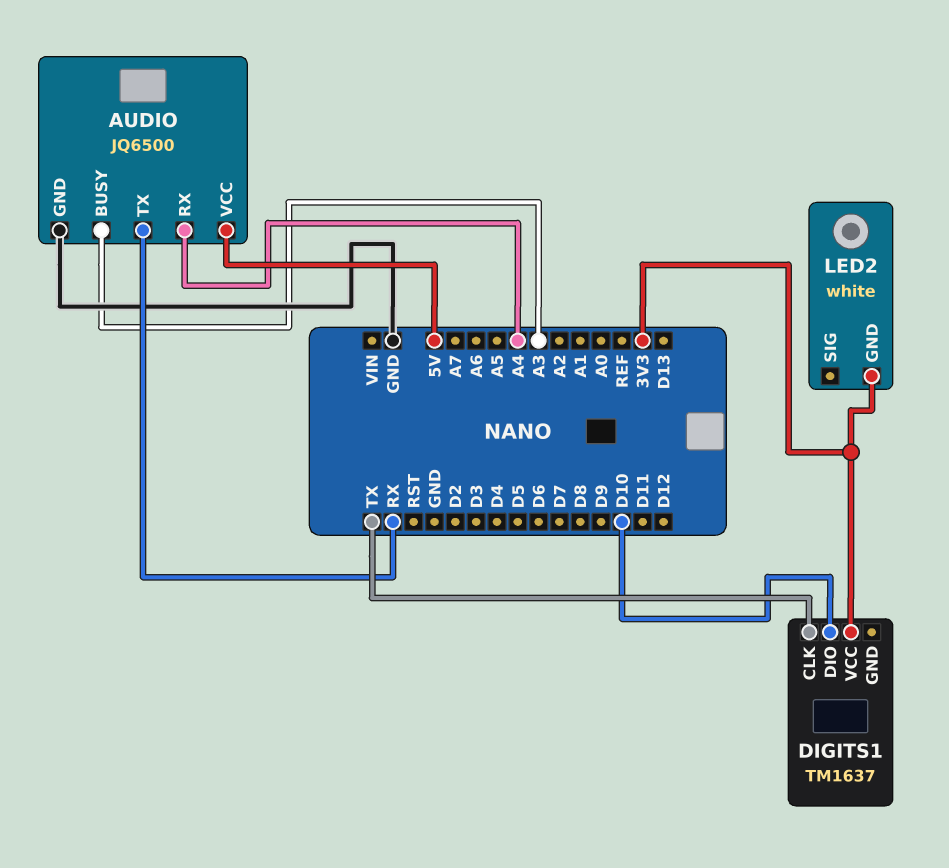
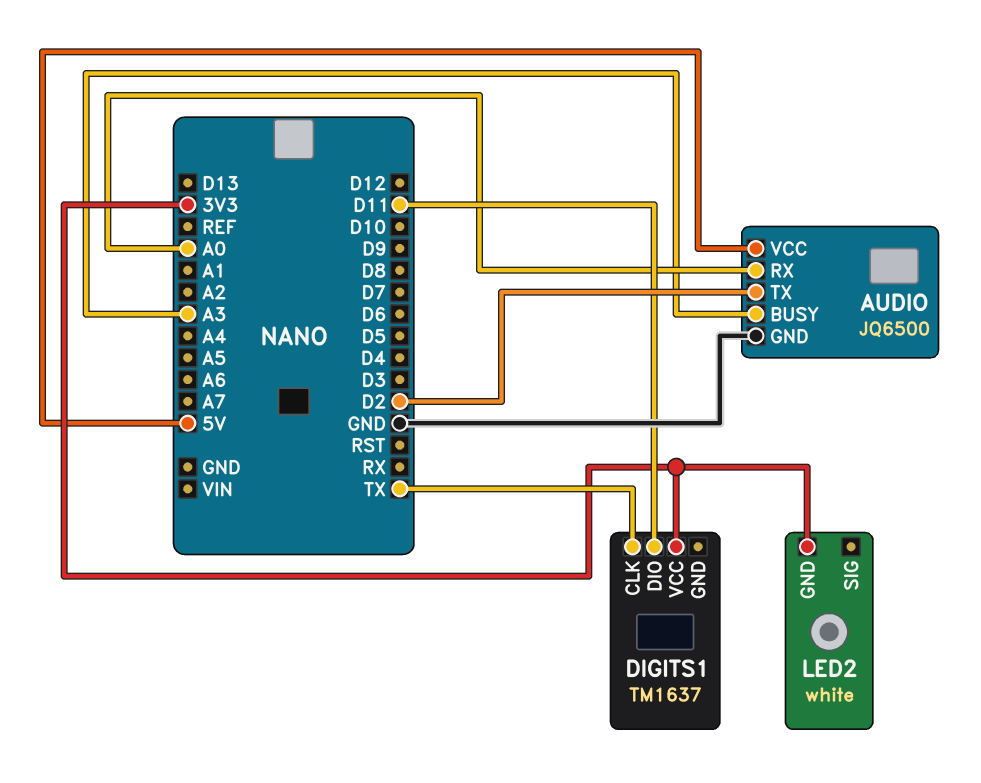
AUDIO pin RX: A4 -> A0
AUDIO pin TX: RX -> D2
DIGITS1 pin DIO: D10 -> D11

